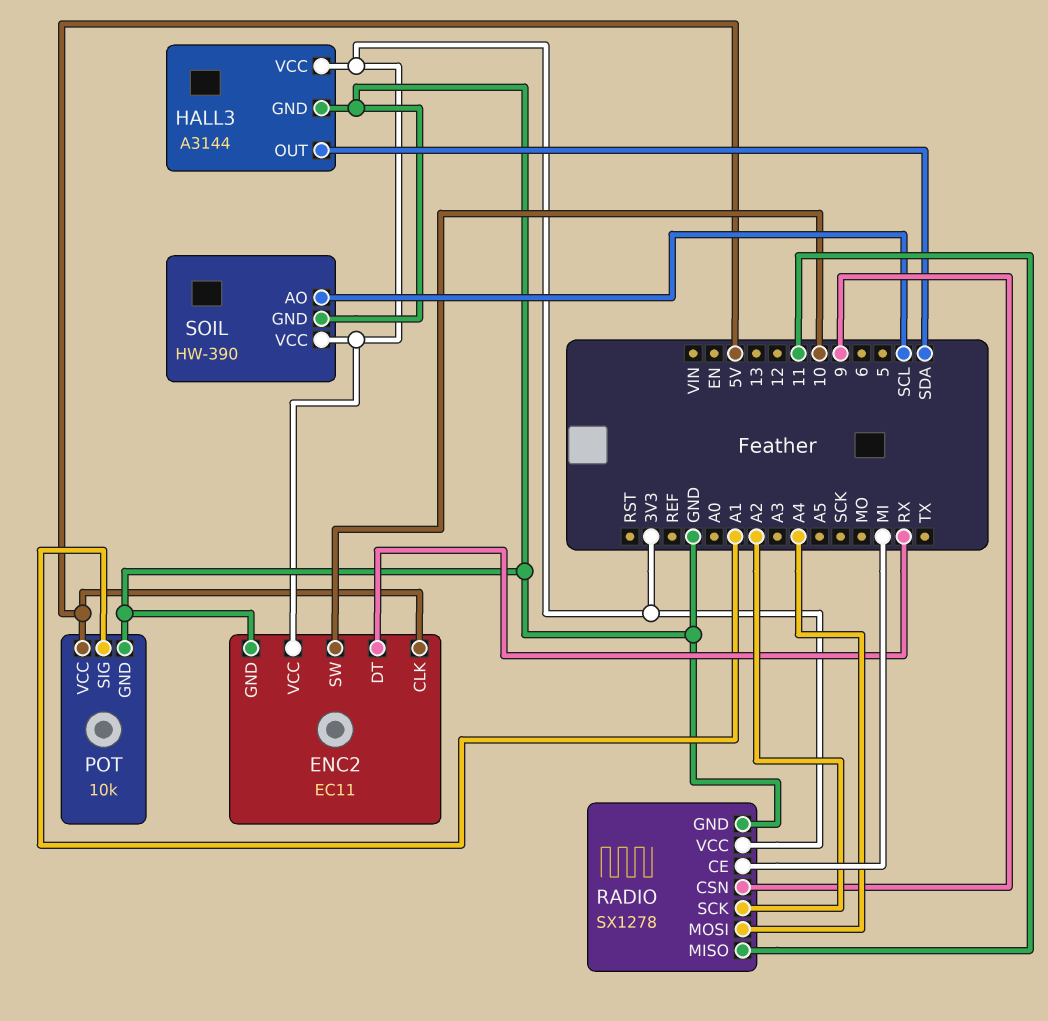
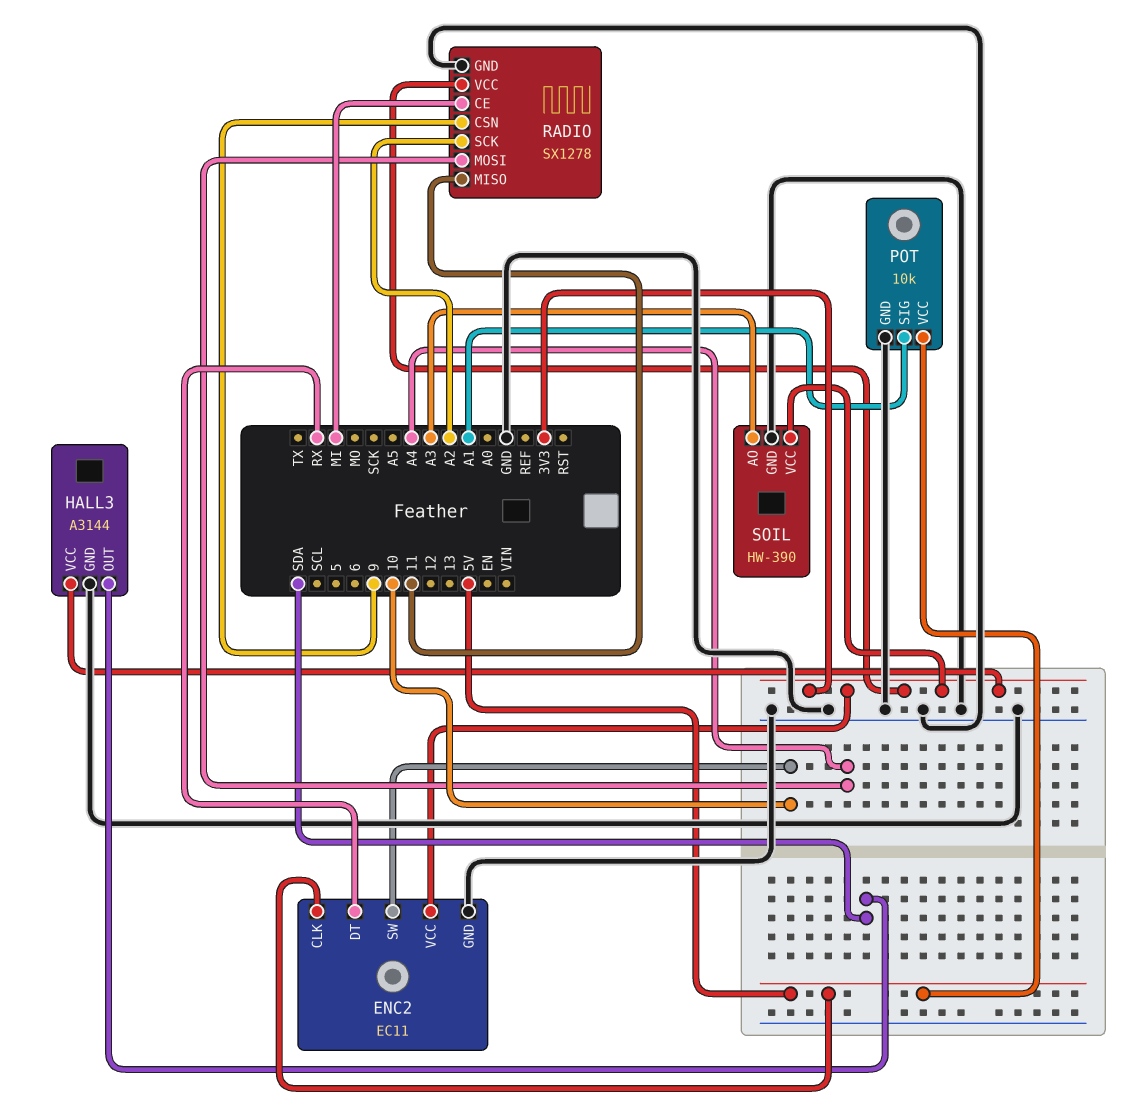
SOIL pin AO: SCL -> A3

